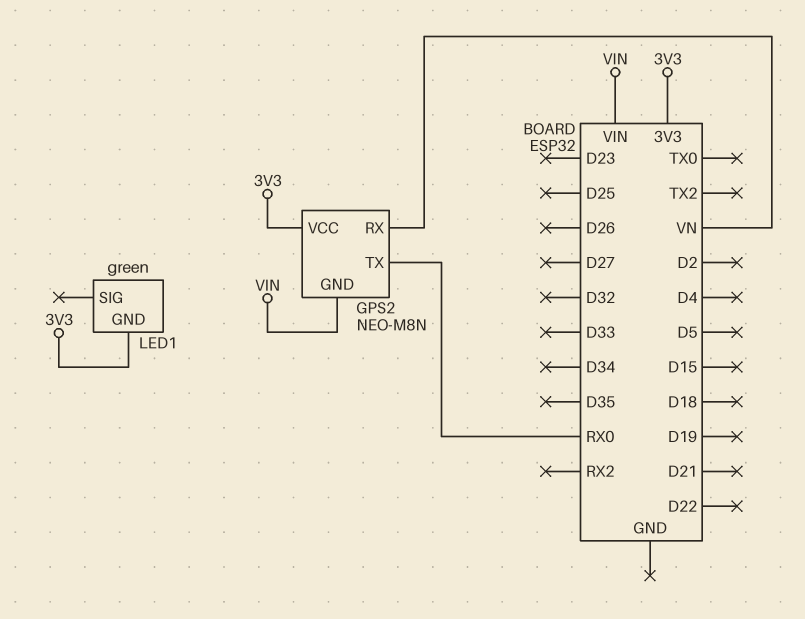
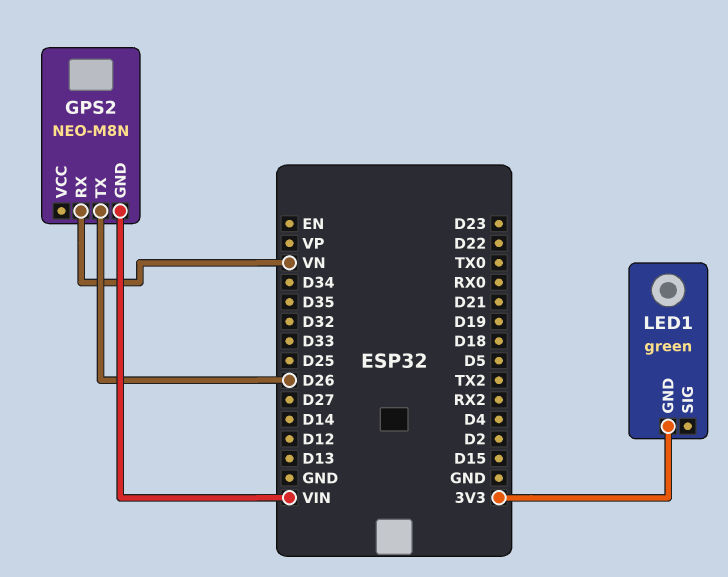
GPS2 pin TX: RX0 -> D26
GPS2 pin VCC: 3V3 -> none

